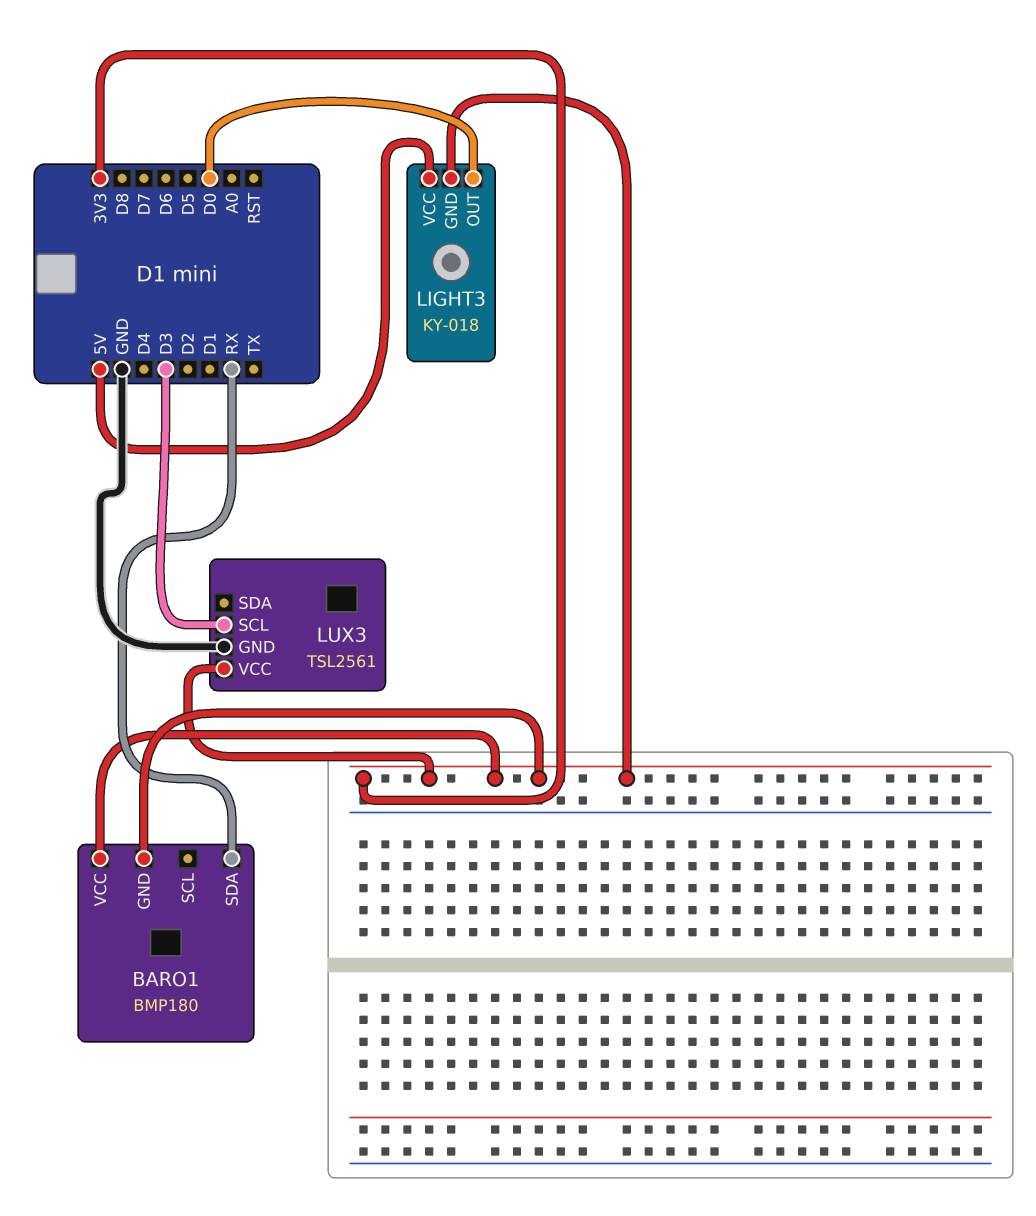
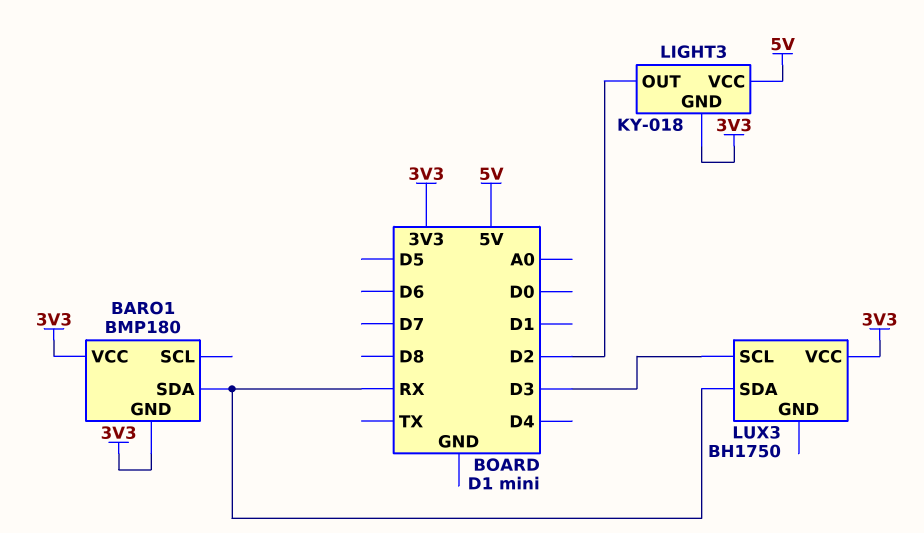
LIGHT3 pin OUT: D0 -> D2
LUX3: TSL2561 -> BH1750
LUX3 pin GND: GND -> none
LUX3 pin SDA: none -> RX

